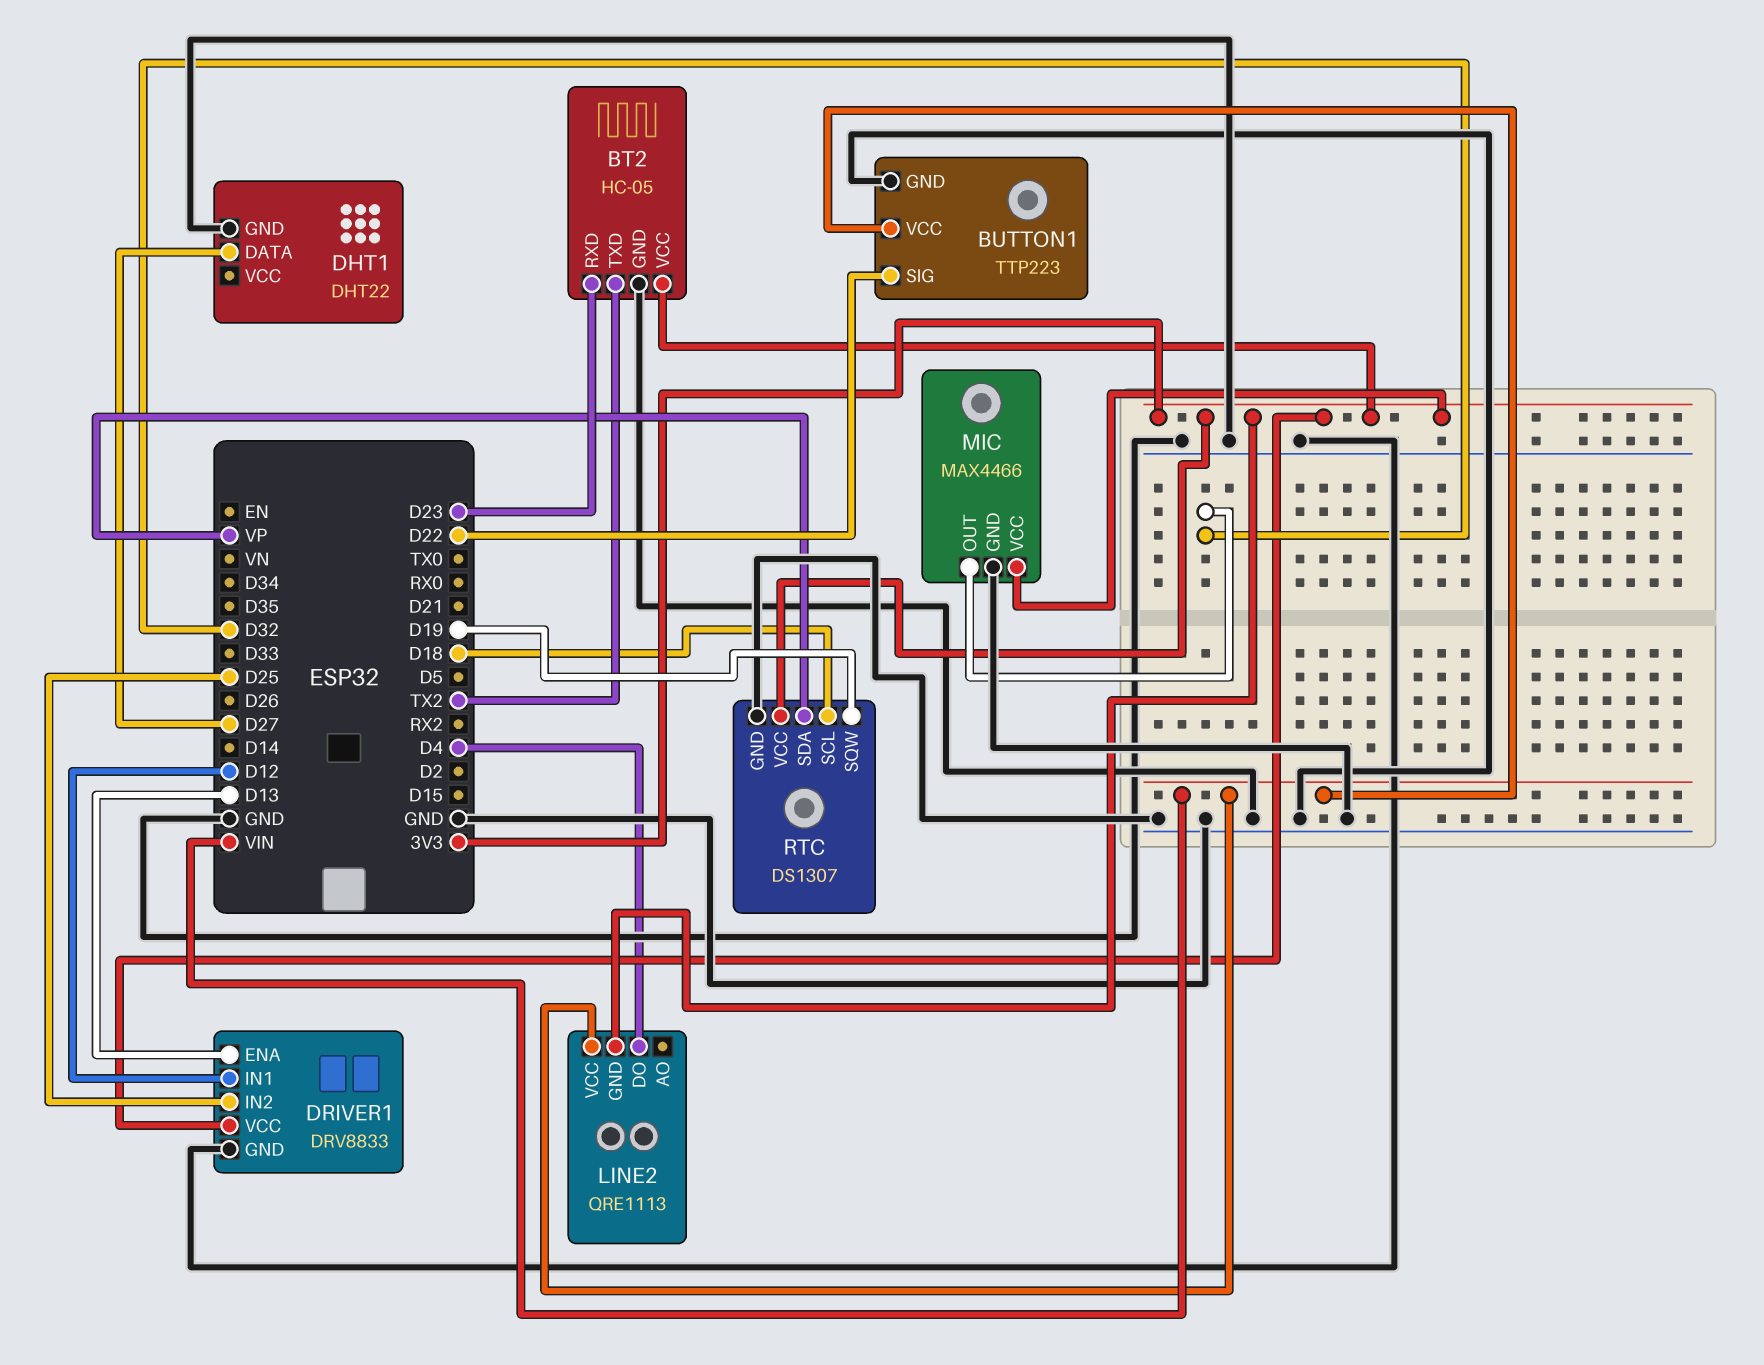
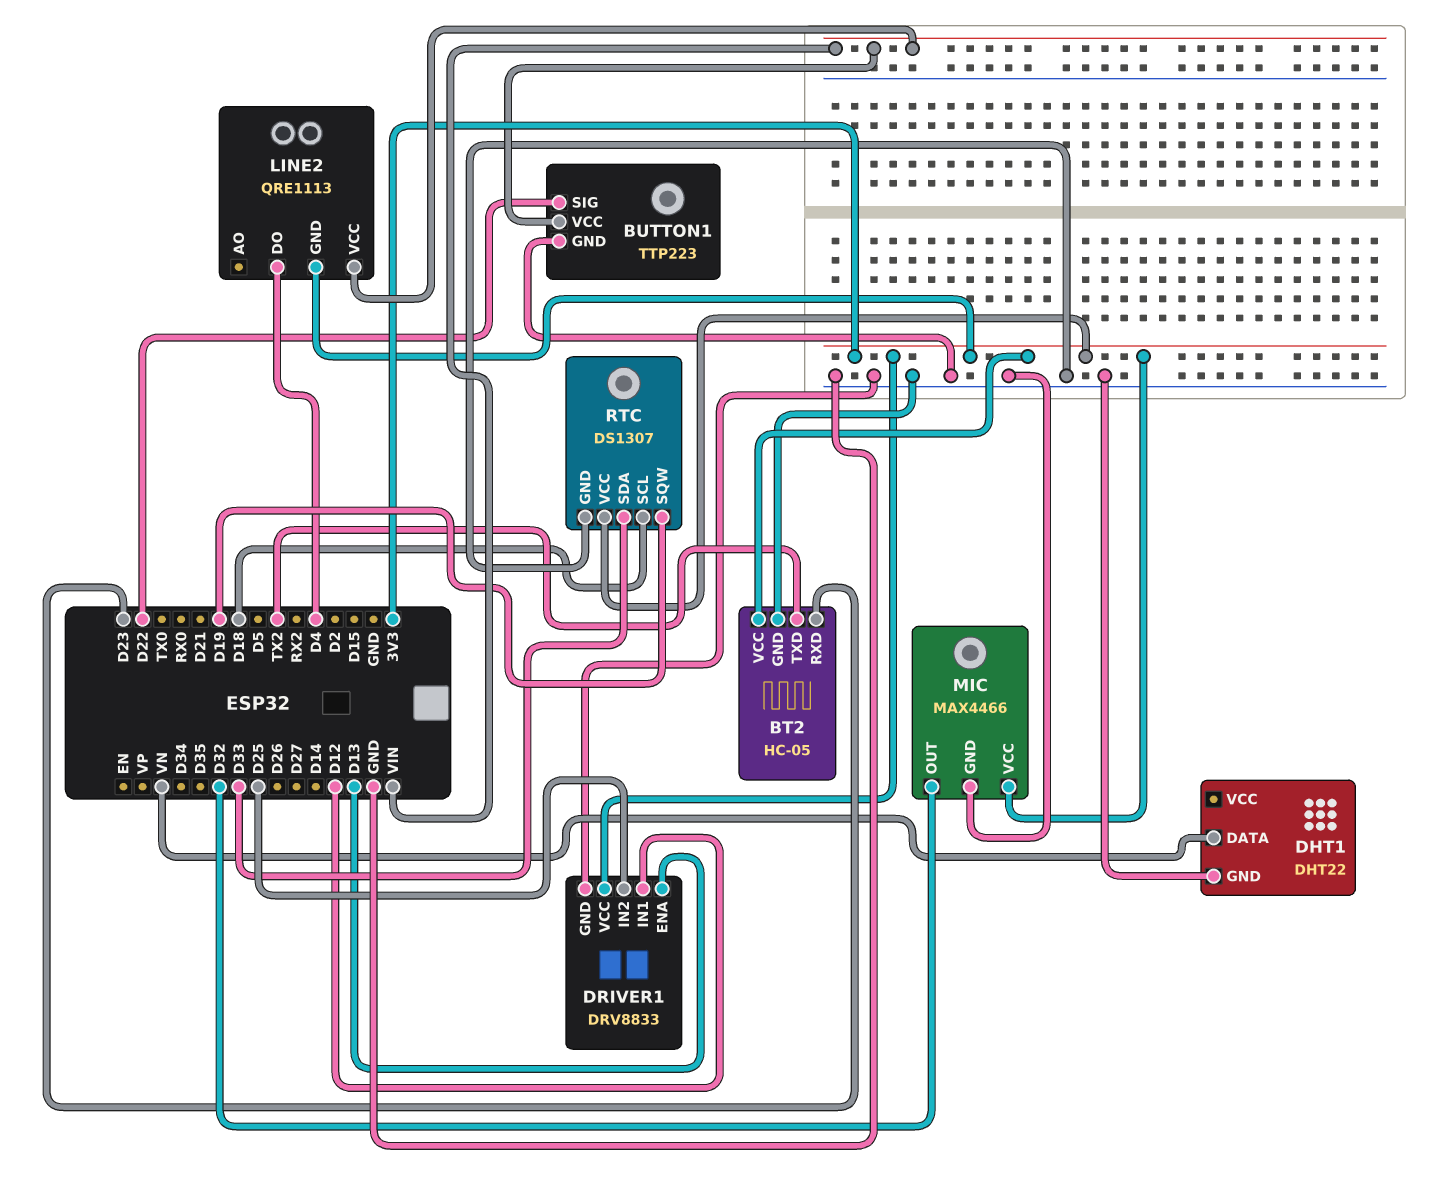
DHT1 pin DATA: D27 -> VN
RTC pin SDA: VP -> D33

